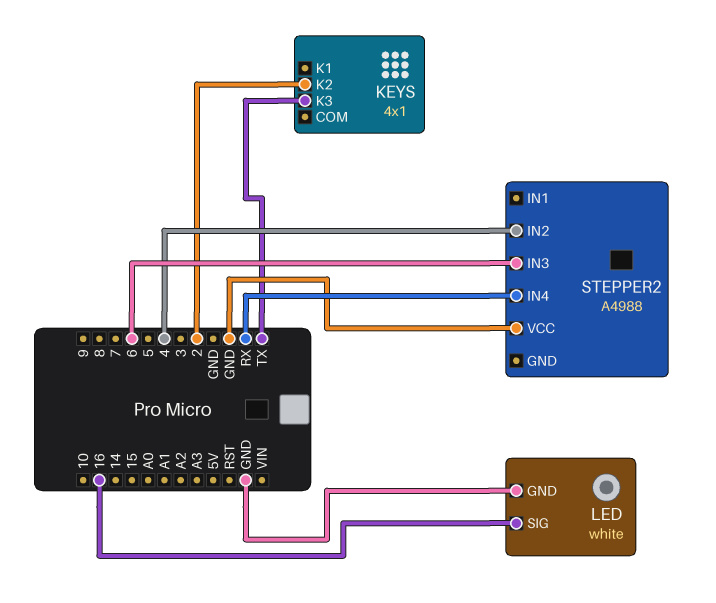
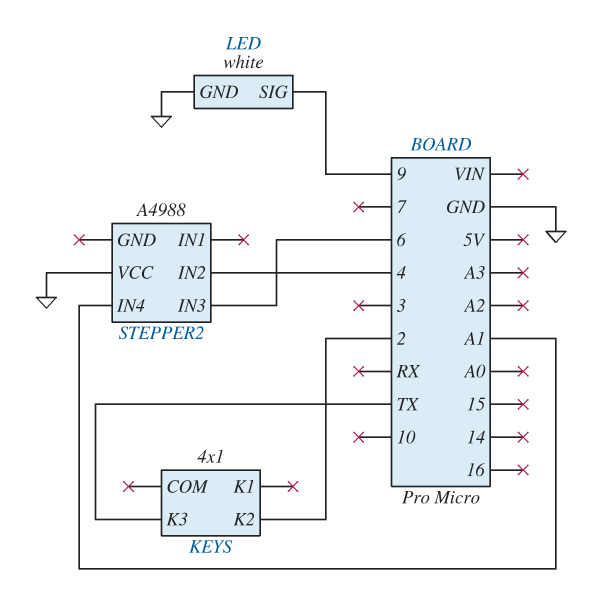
LED pin SIG: 16 -> 9
STEPPER2 pin IN4: RX -> A1

